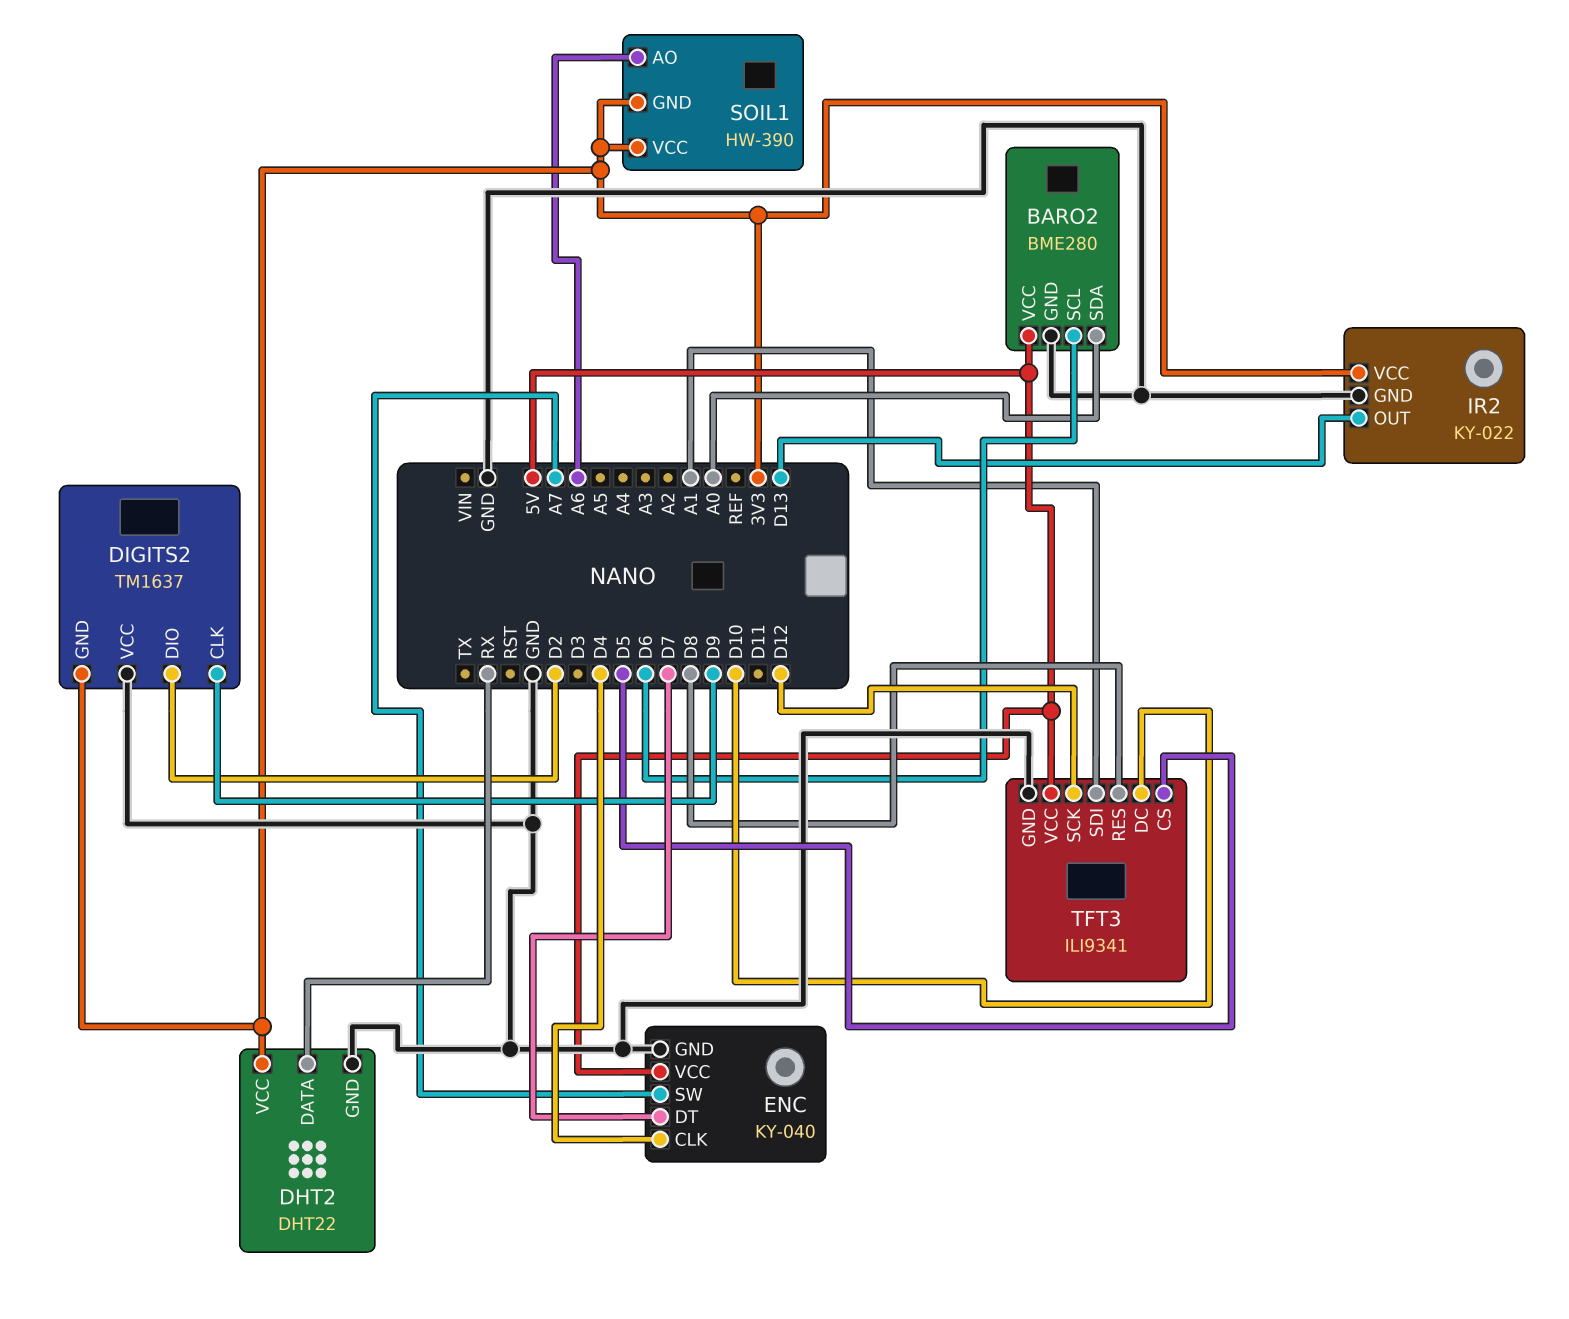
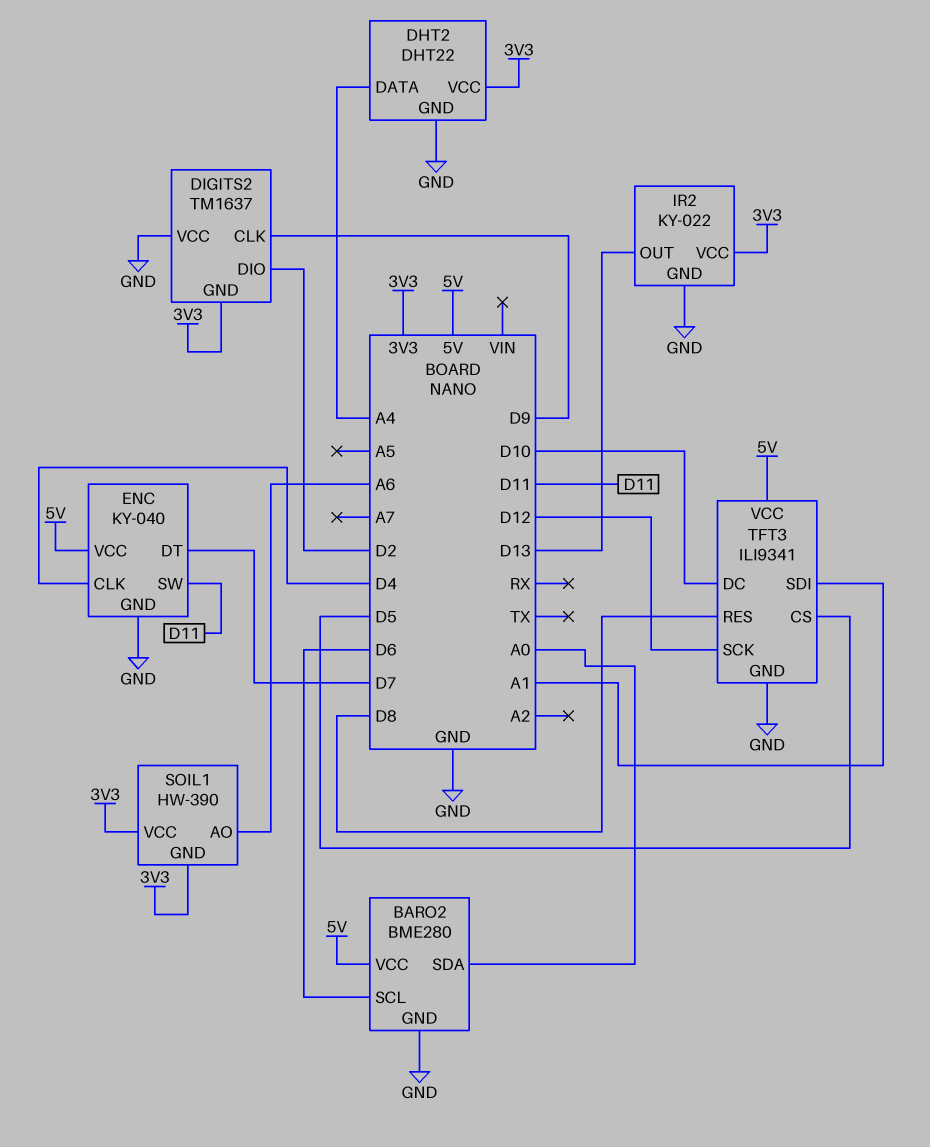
DHT2 pin DATA: RX -> A4
ENC pin SW: A7 -> D11

